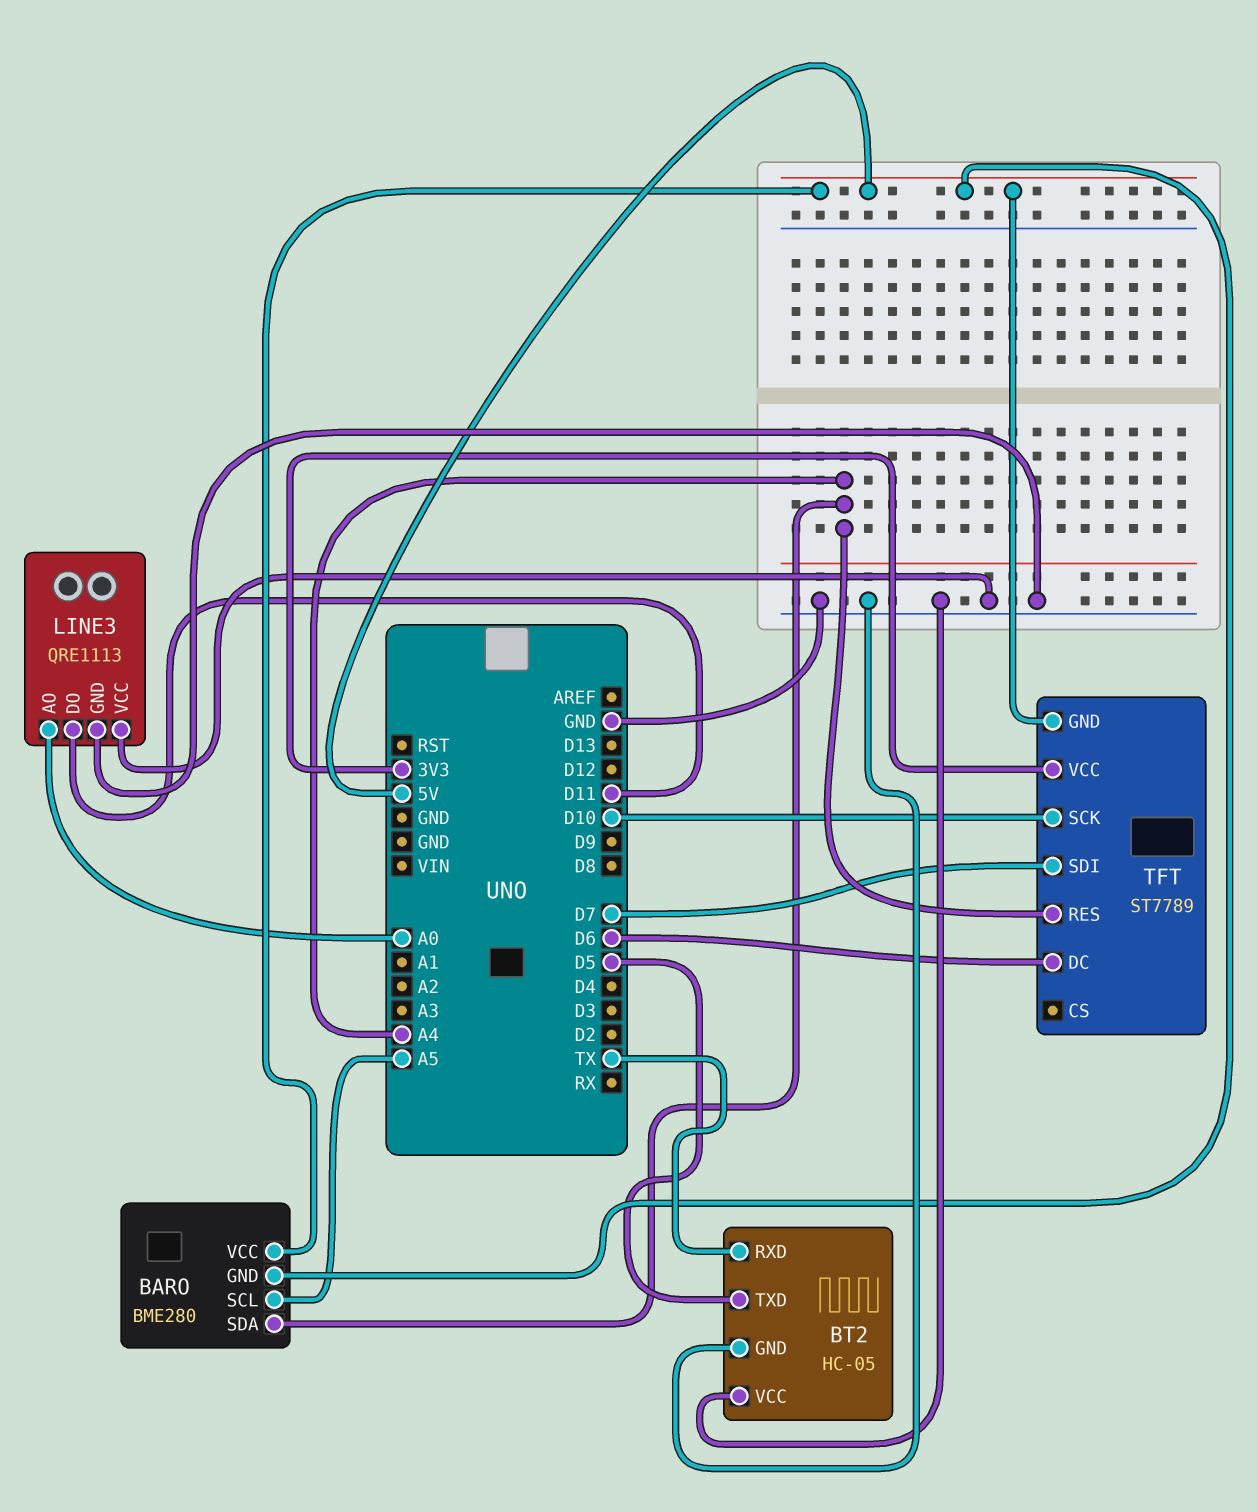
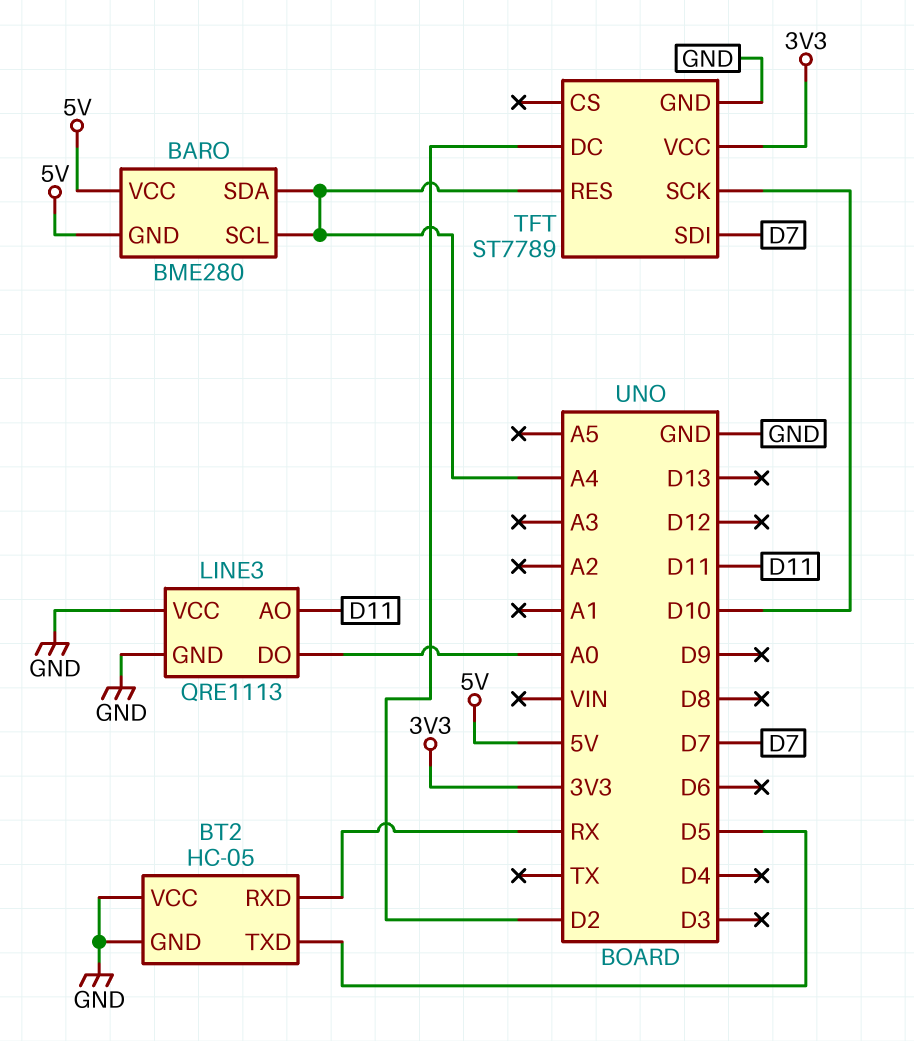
BARO pin SCL: A5 -> A4
BT2 pin RXD: TX -> RX
LINE3 pin AO: A0 -> D11
LINE3 pin DO: D11 -> A0
TFT pin DC: D6 -> D2
TFT pin GND: 5V -> GND

